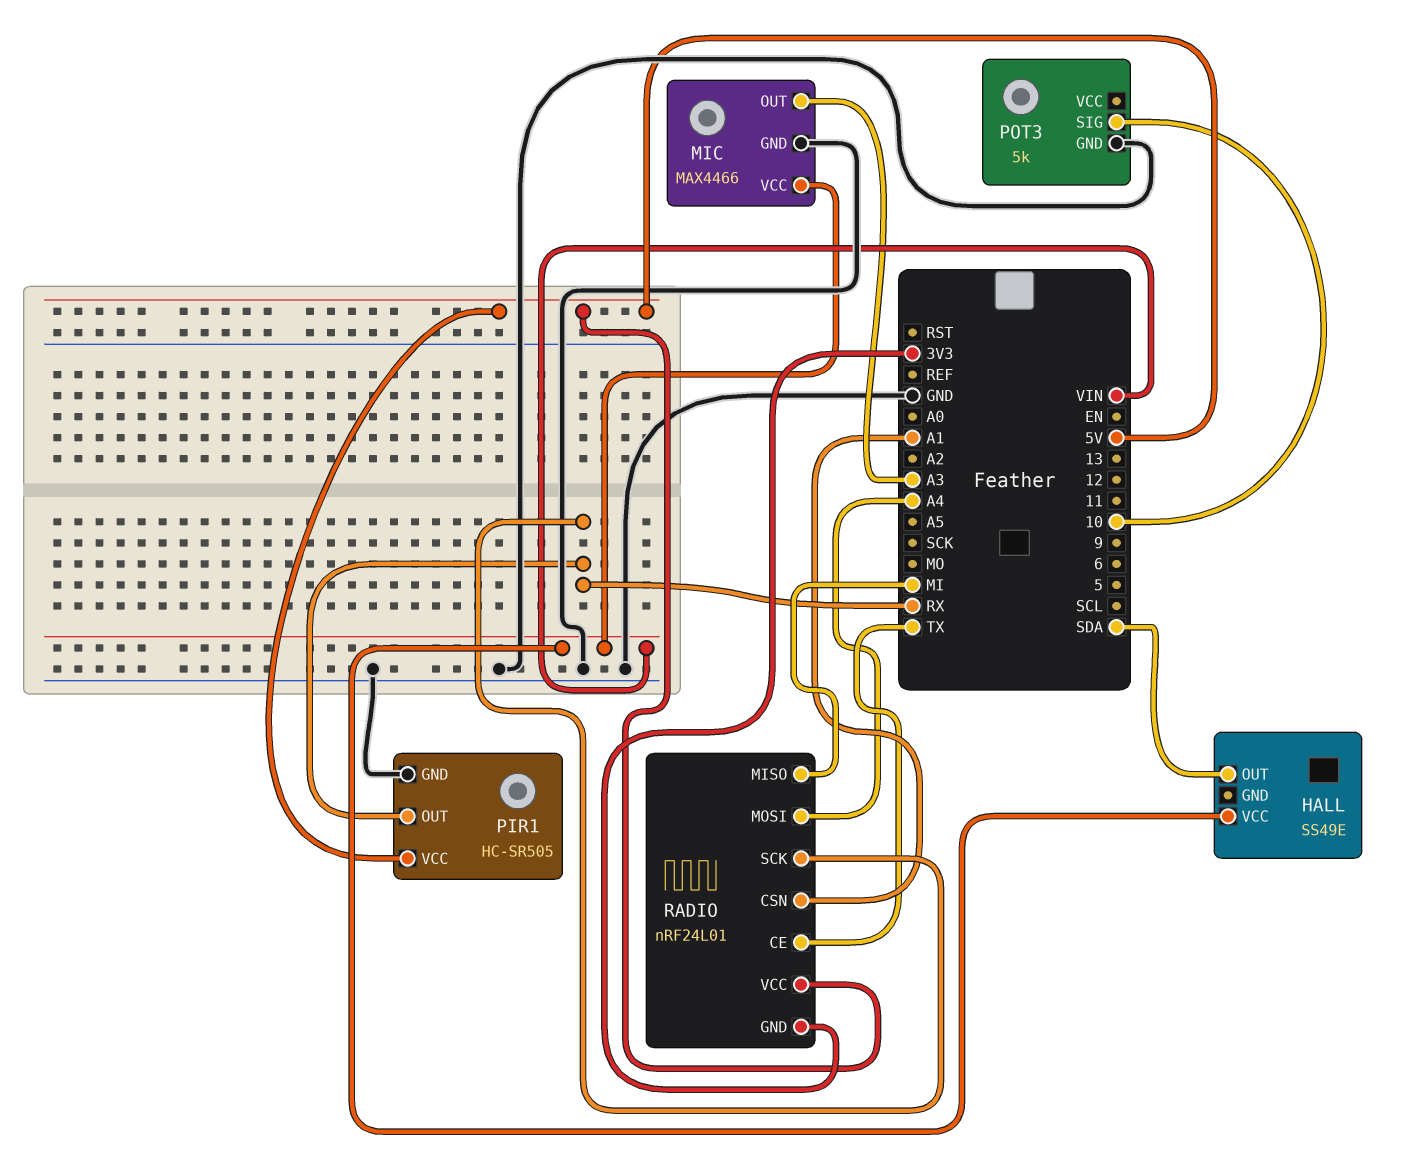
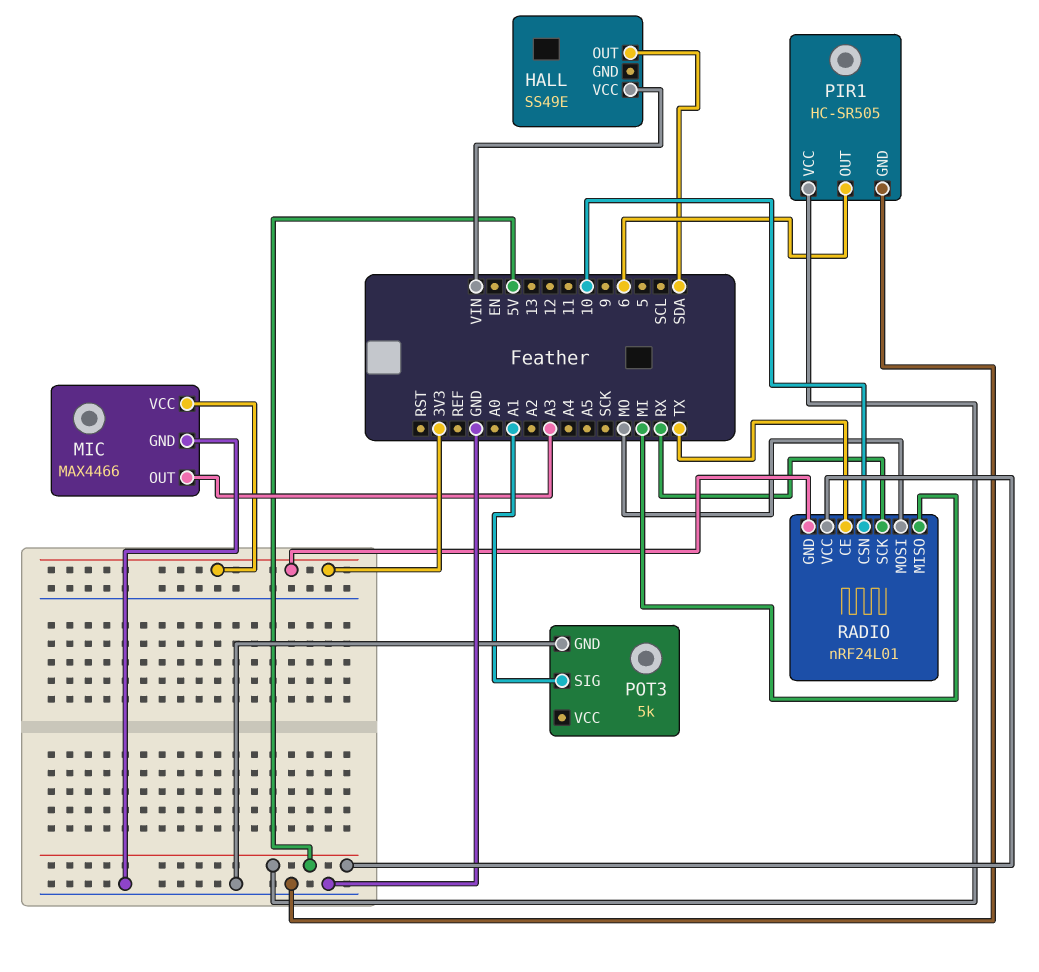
MIC pin VCC: VIN -> 3V3
PIR1 pin OUT: RX -> 6
POT3 pin SIG: 10 -> A1
RADIO pin CSN: A1 -> 10
RADIO pin MOSI: A4 -> MO

